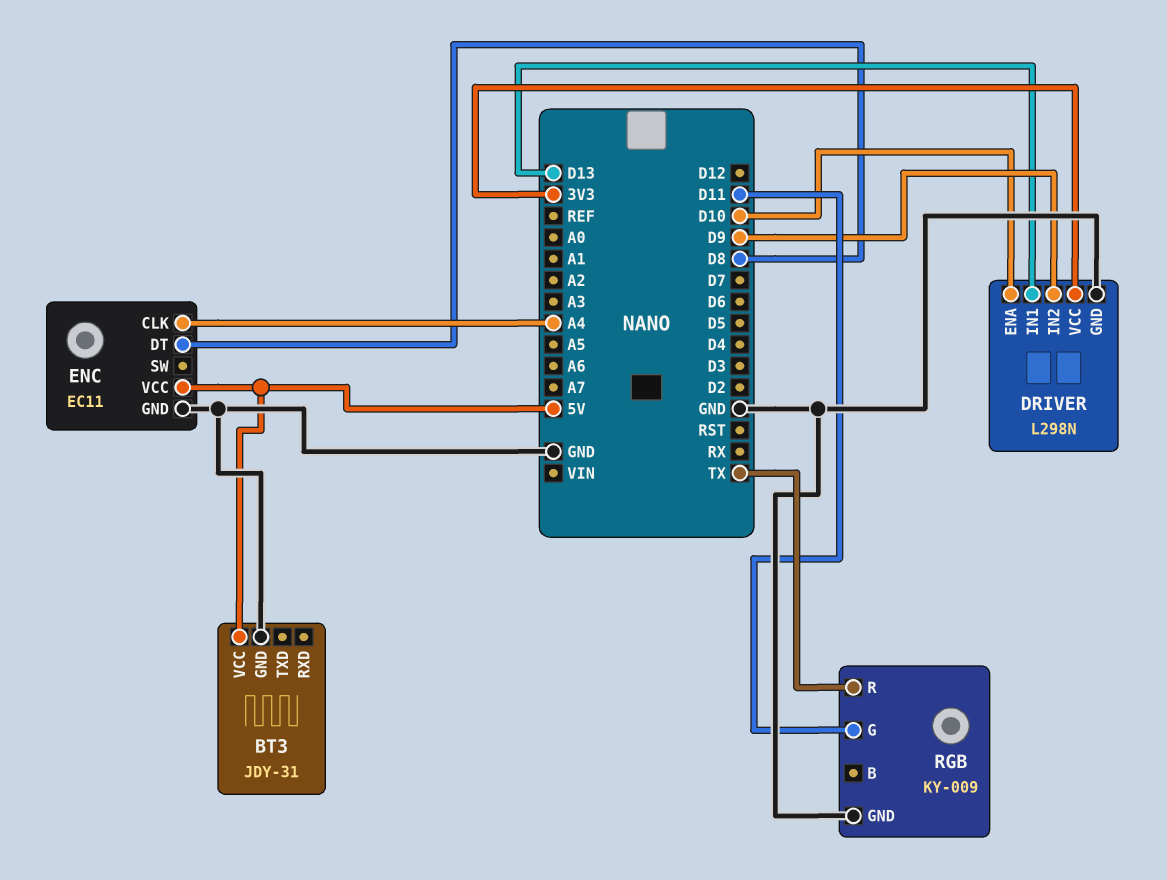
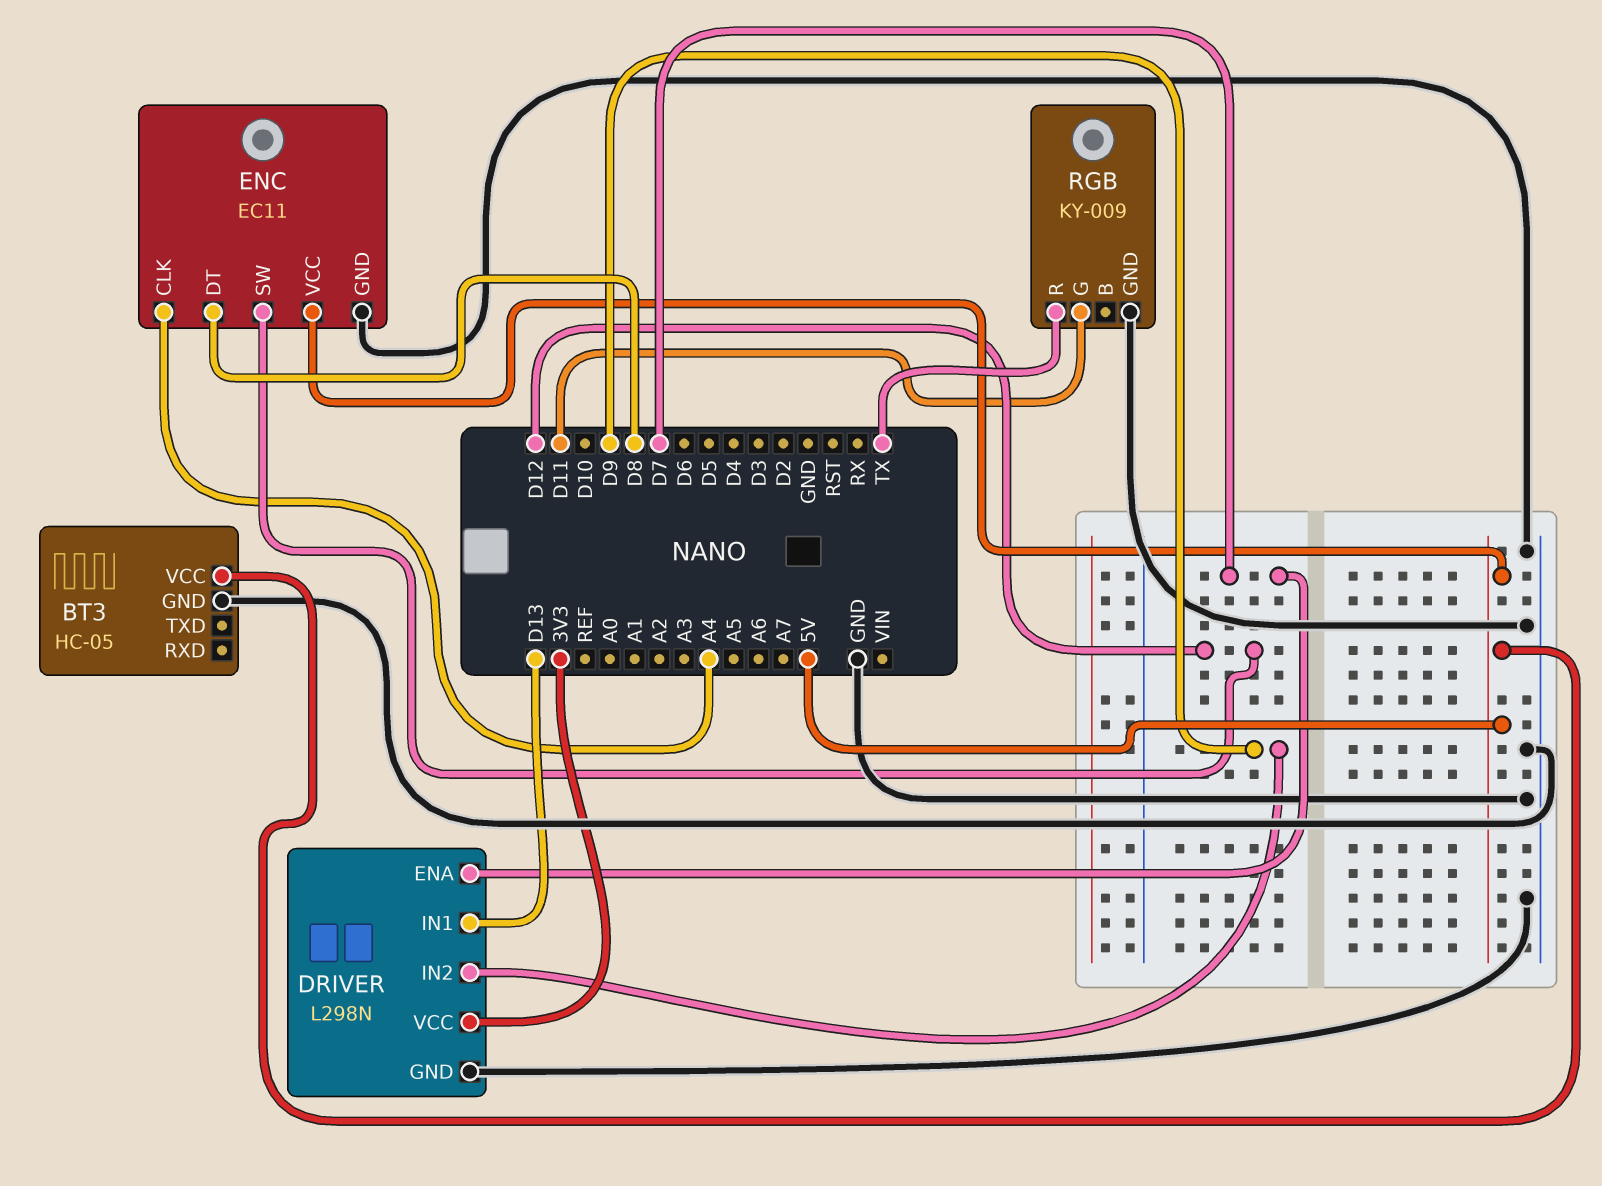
BT3: JDY-31 -> HC-05
DRIVER pin ENA: D10 -> D7
ENC pin SW: none -> D12

